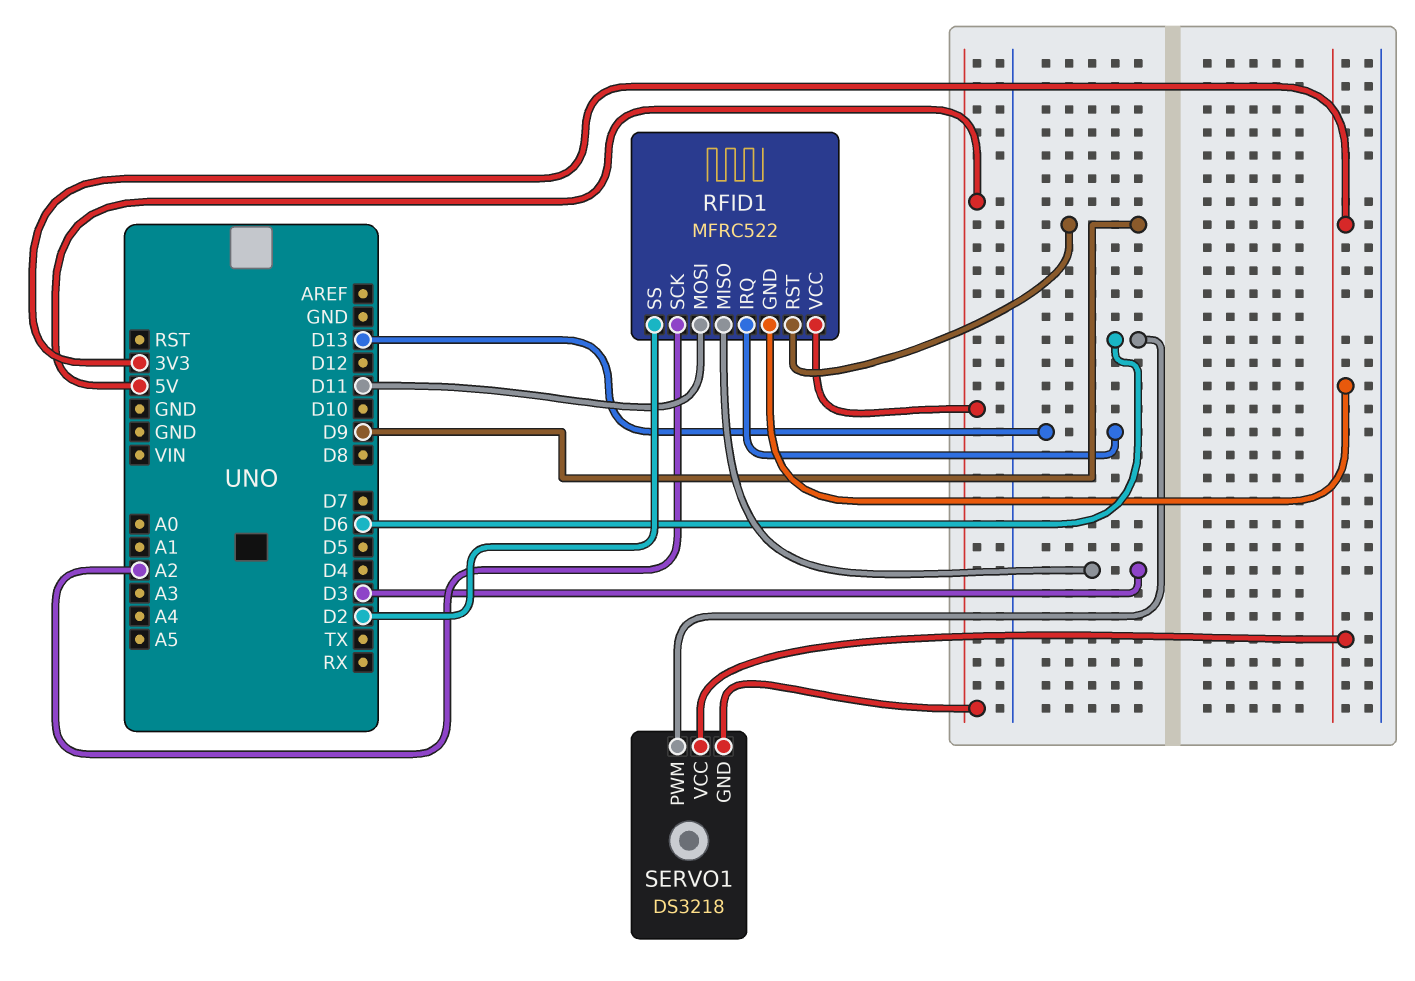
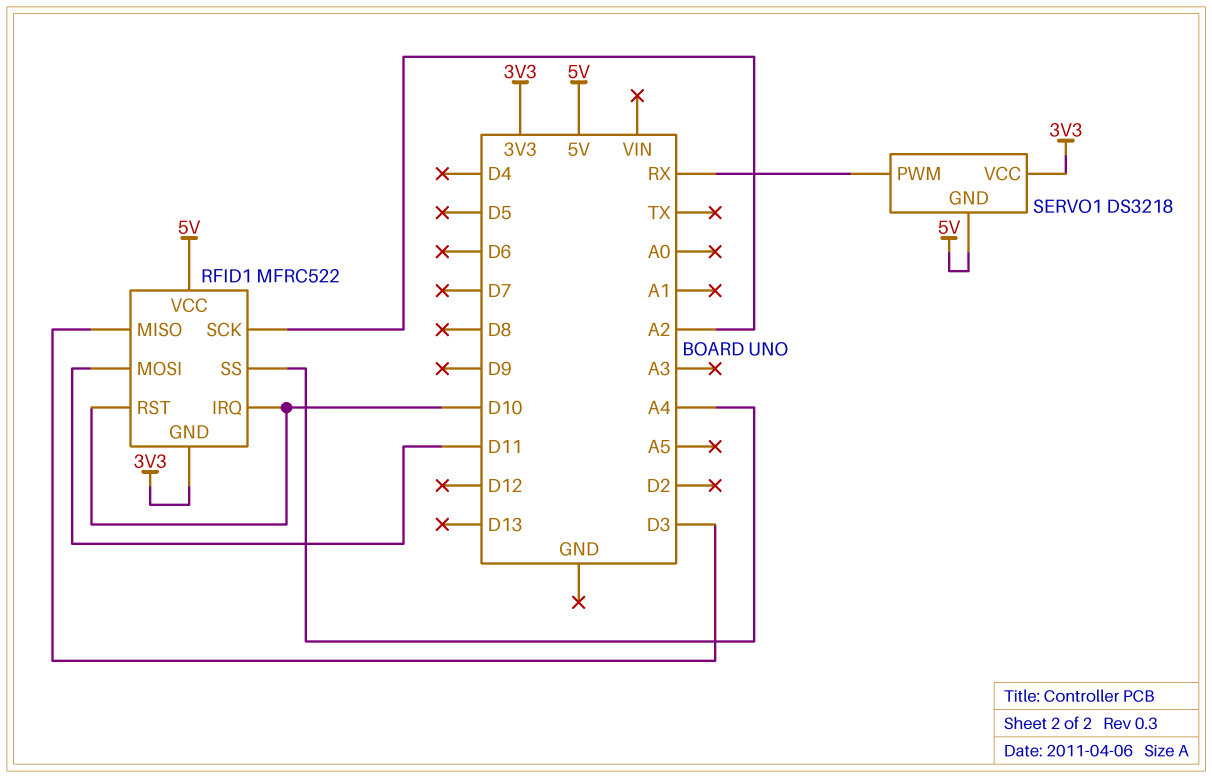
RFID1 pin IRQ: D13 -> D10
RFID1 pin RST: D9 -> D10
RFID1 pin SS: D2 -> A4
SERVO1 pin PWM: D6 -> RX

